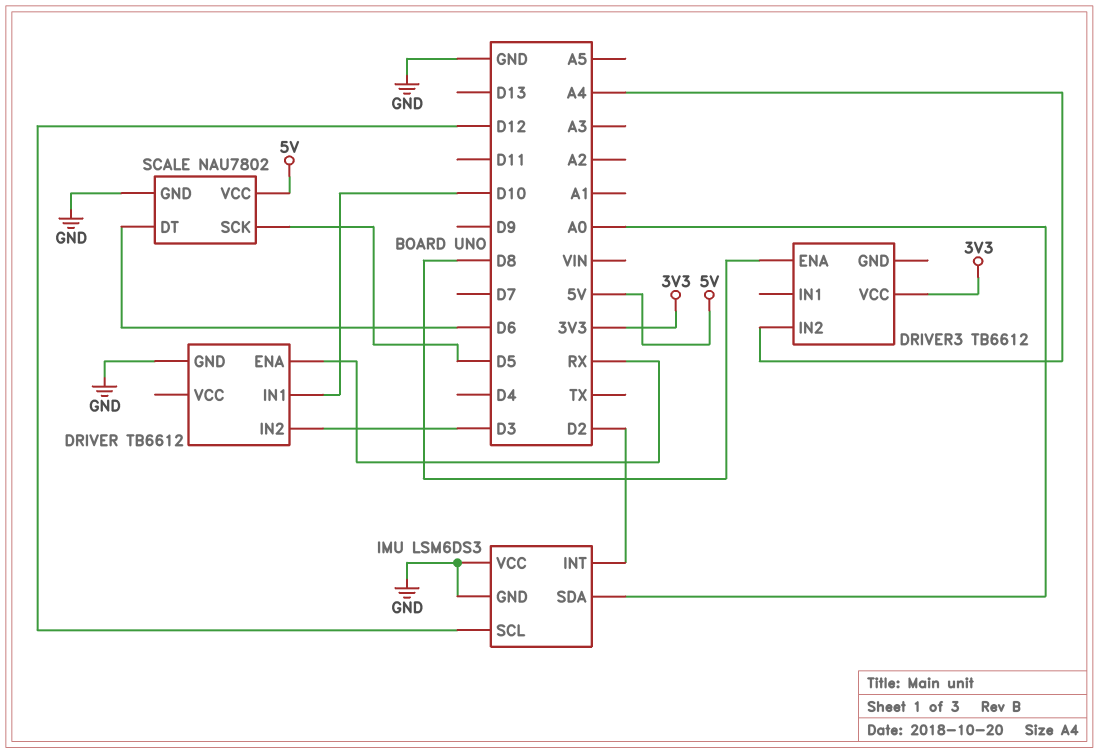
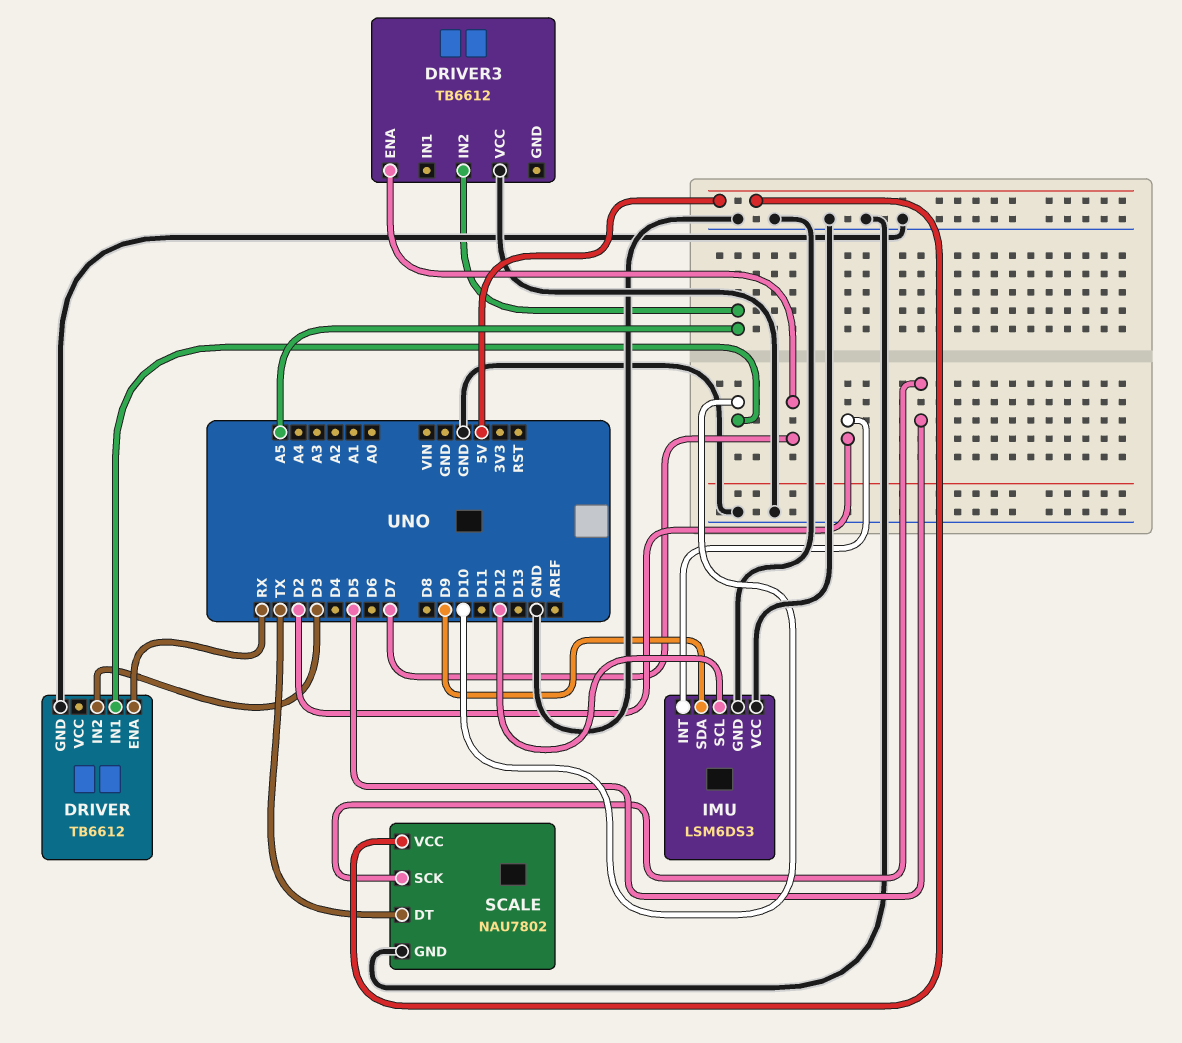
DRIVER3 pin ENA: D8 -> D7
DRIVER3 pin IN2: A4 -> A5
DRIVER3 pin VCC: 3V3 -> GND
IMU pin SDA: A0 -> D9
SCALE pin DT: D6 -> TX

